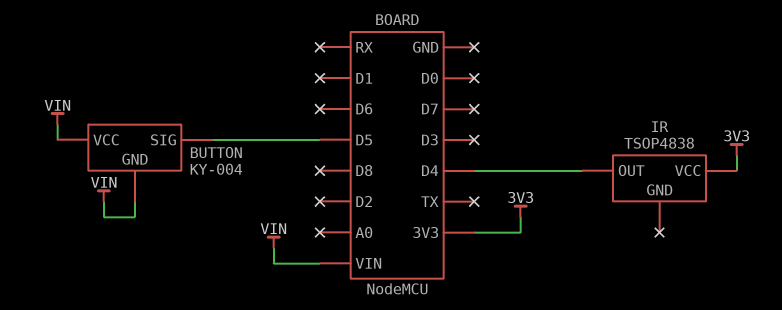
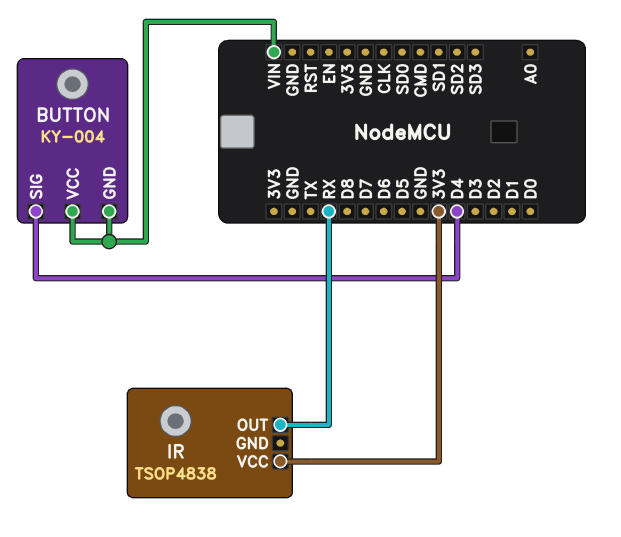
BUTTON pin SIG: D5 -> D4
IR pin OUT: D4 -> RX

